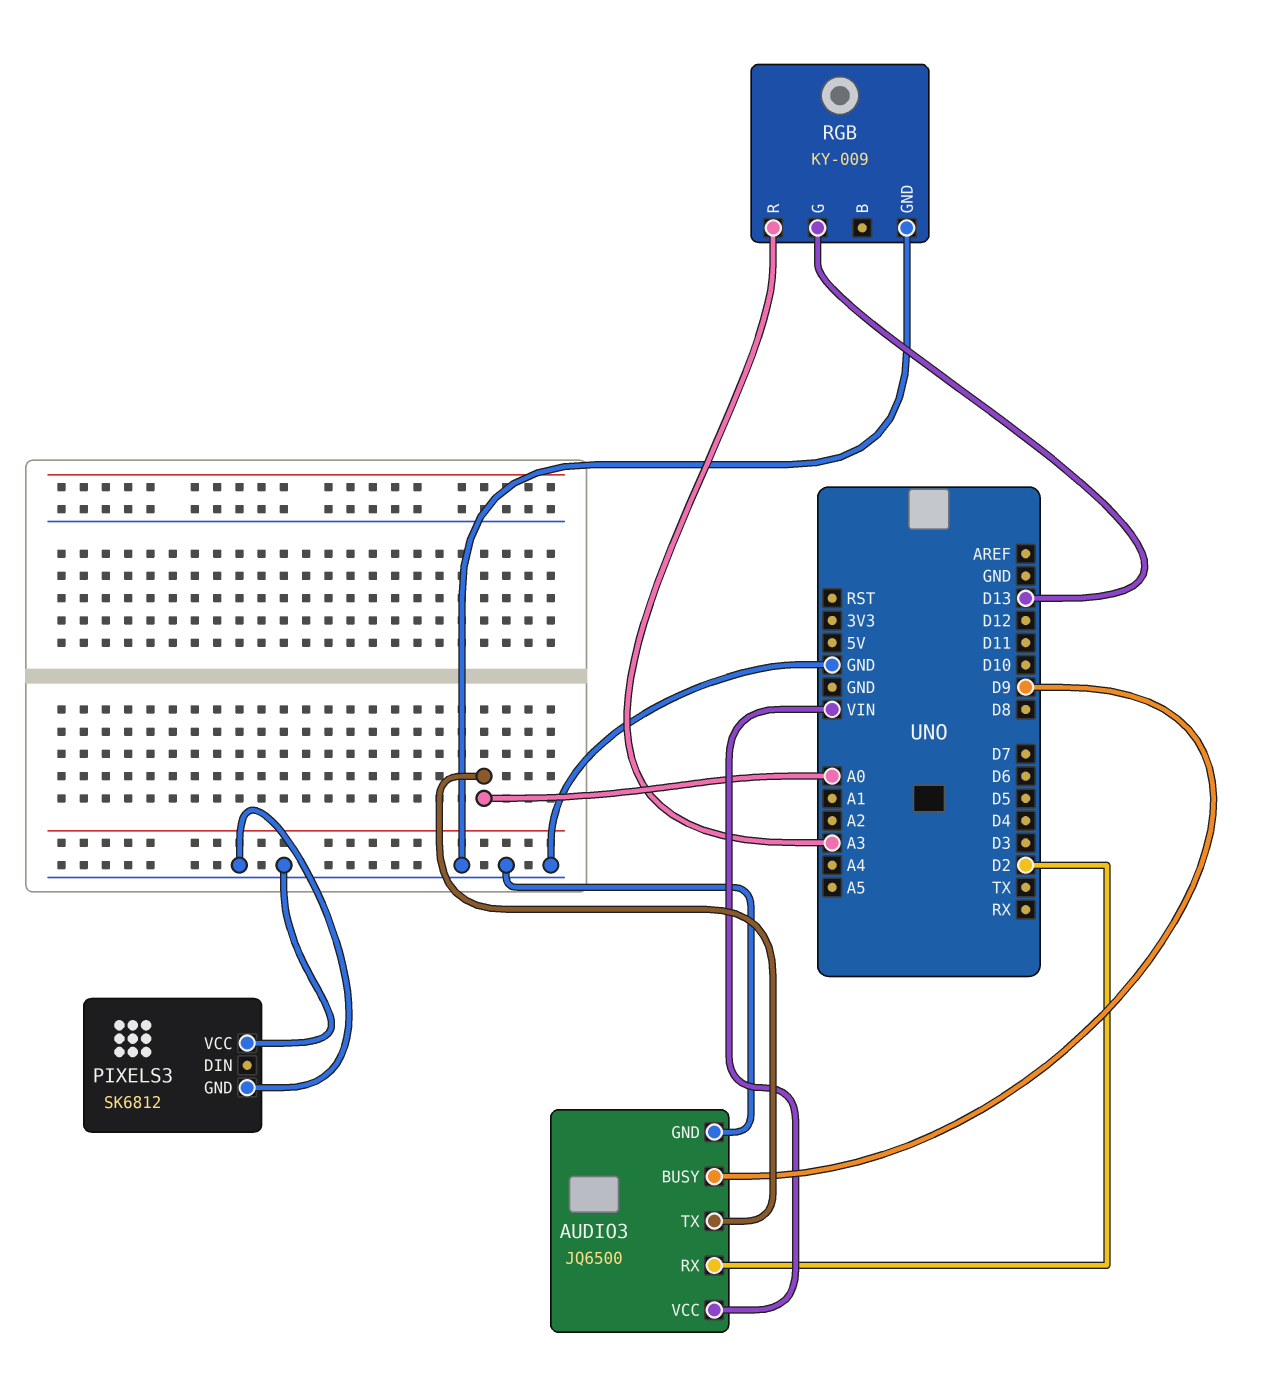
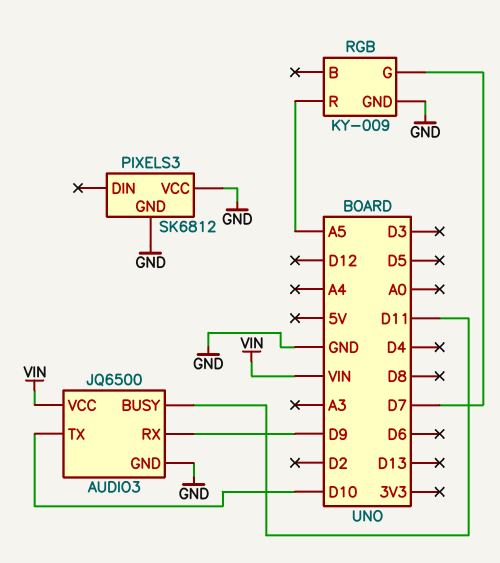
AUDIO3 pin BUSY: D9 -> D11
AUDIO3 pin RX: D2 -> D9
AUDIO3 pin TX: A0 -> D10
RGB pin G: D13 -> D7
RGB pin R: A3 -> A5

